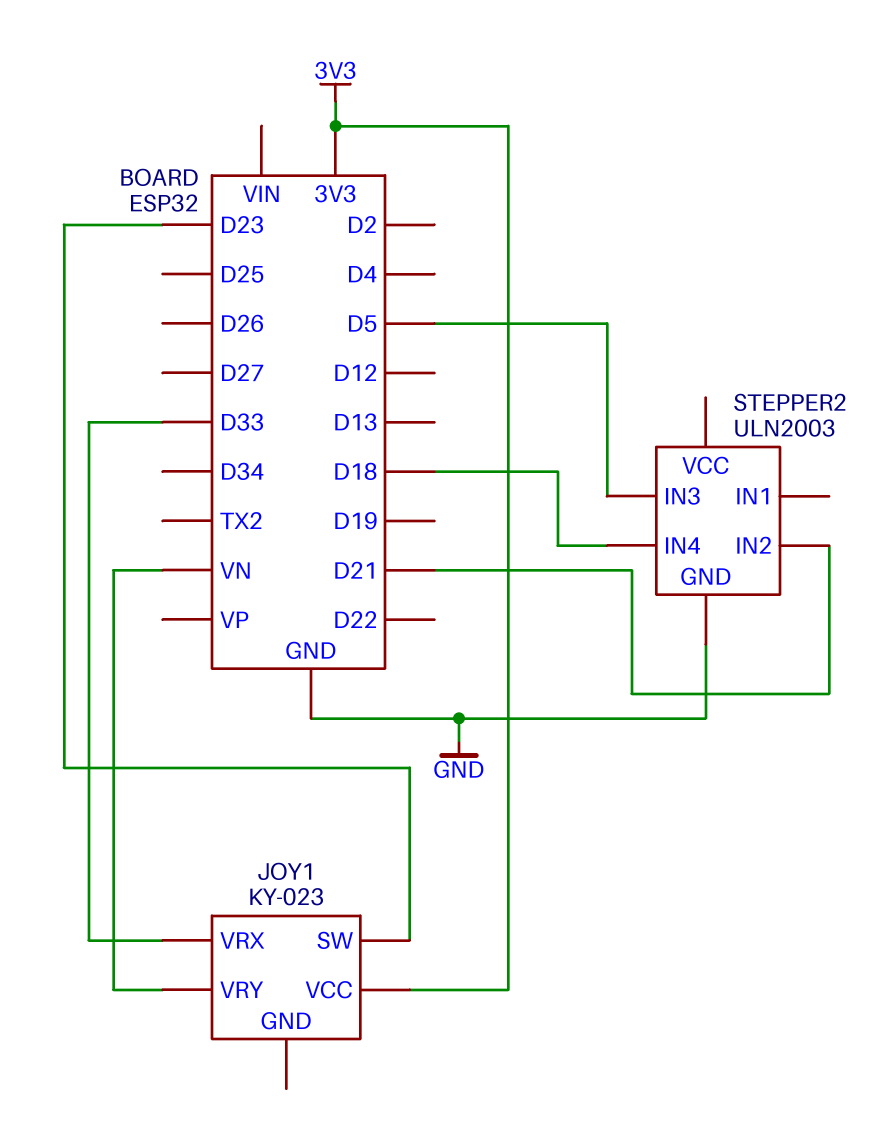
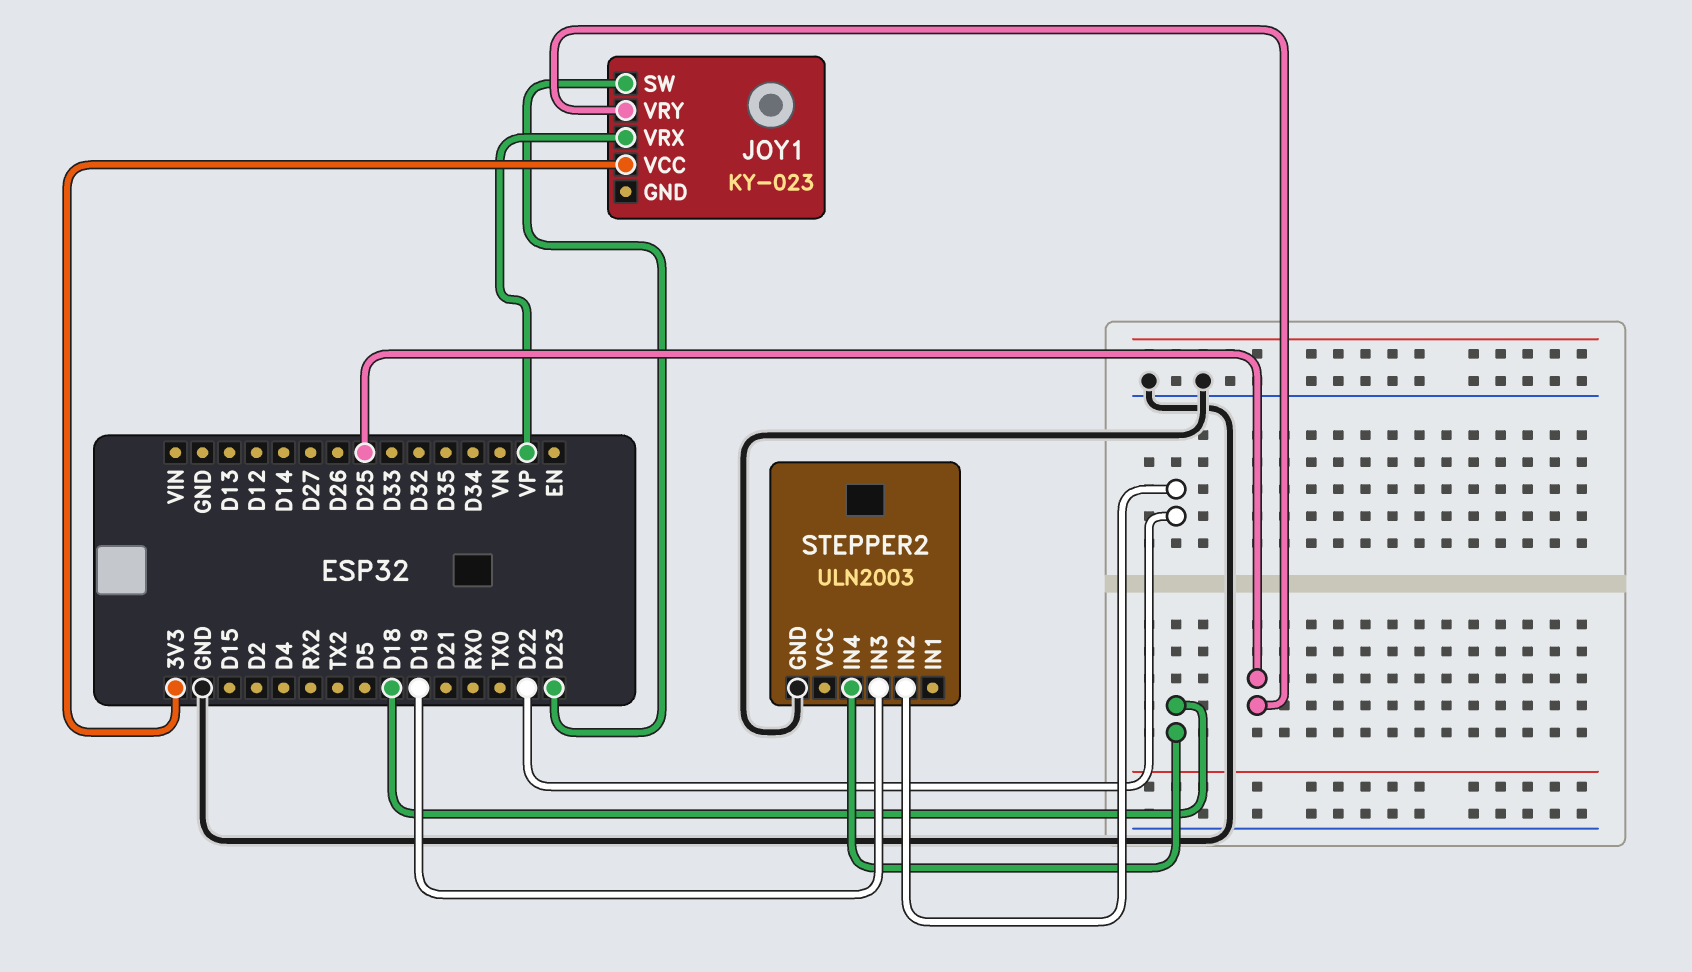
JOY1 pin VRX: D33 -> VP
JOY1 pin VRY: VN -> D25
STEPPER2 pin IN2: D21 -> D22
STEPPER2 pin IN3: D5 -> D19

